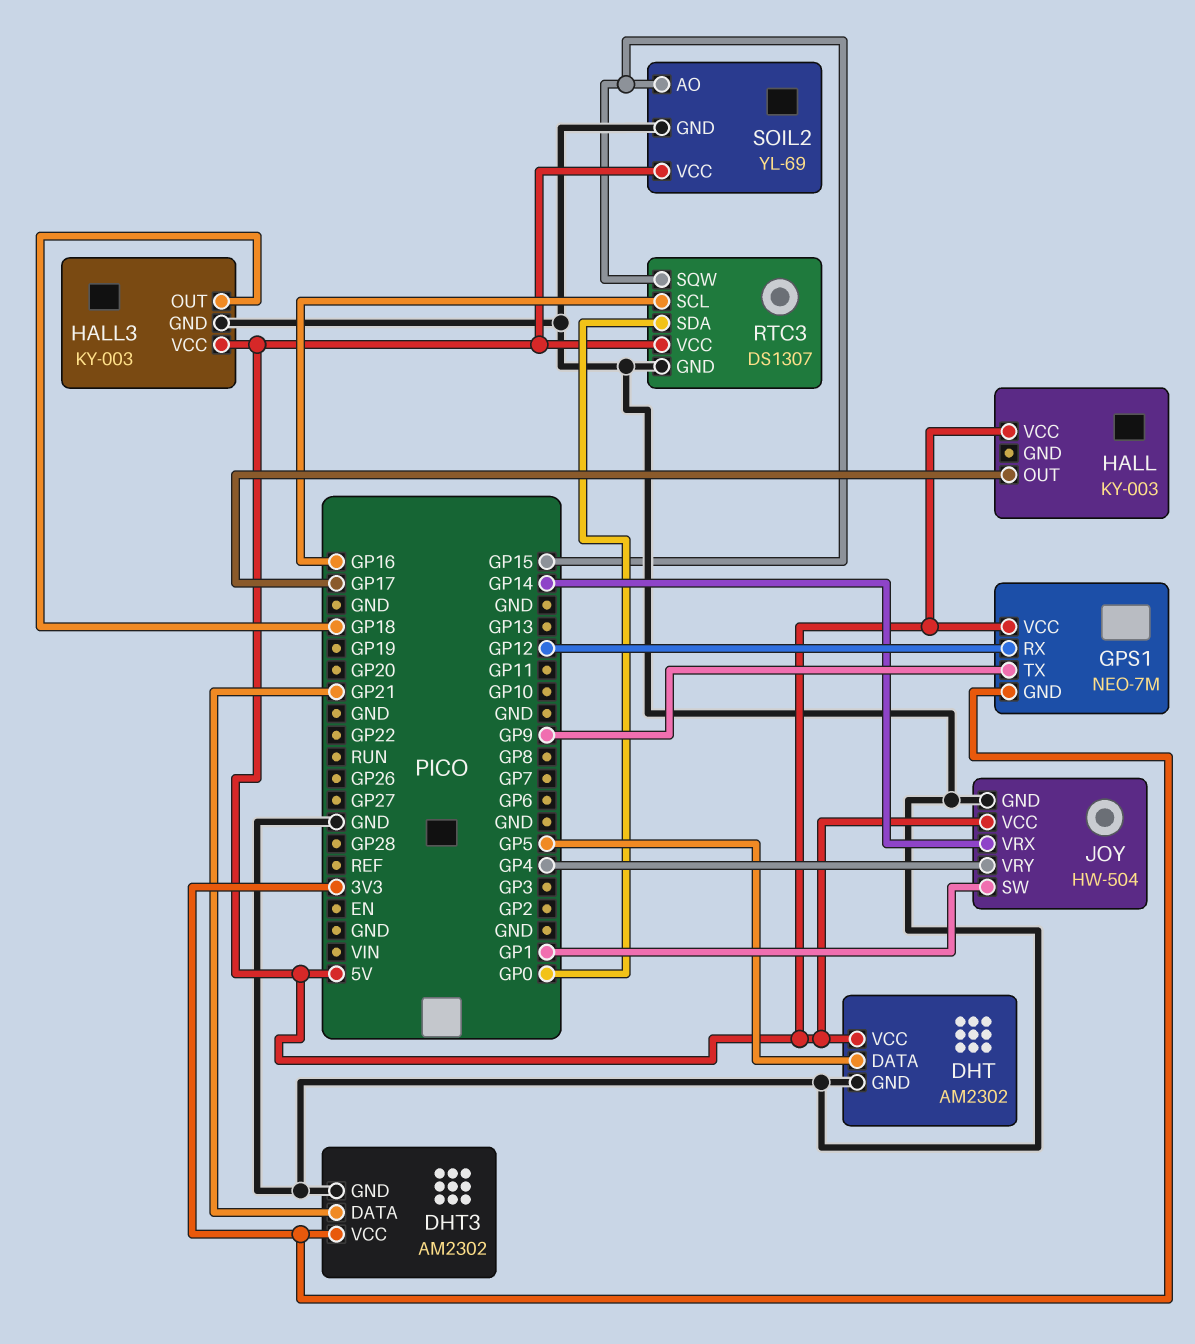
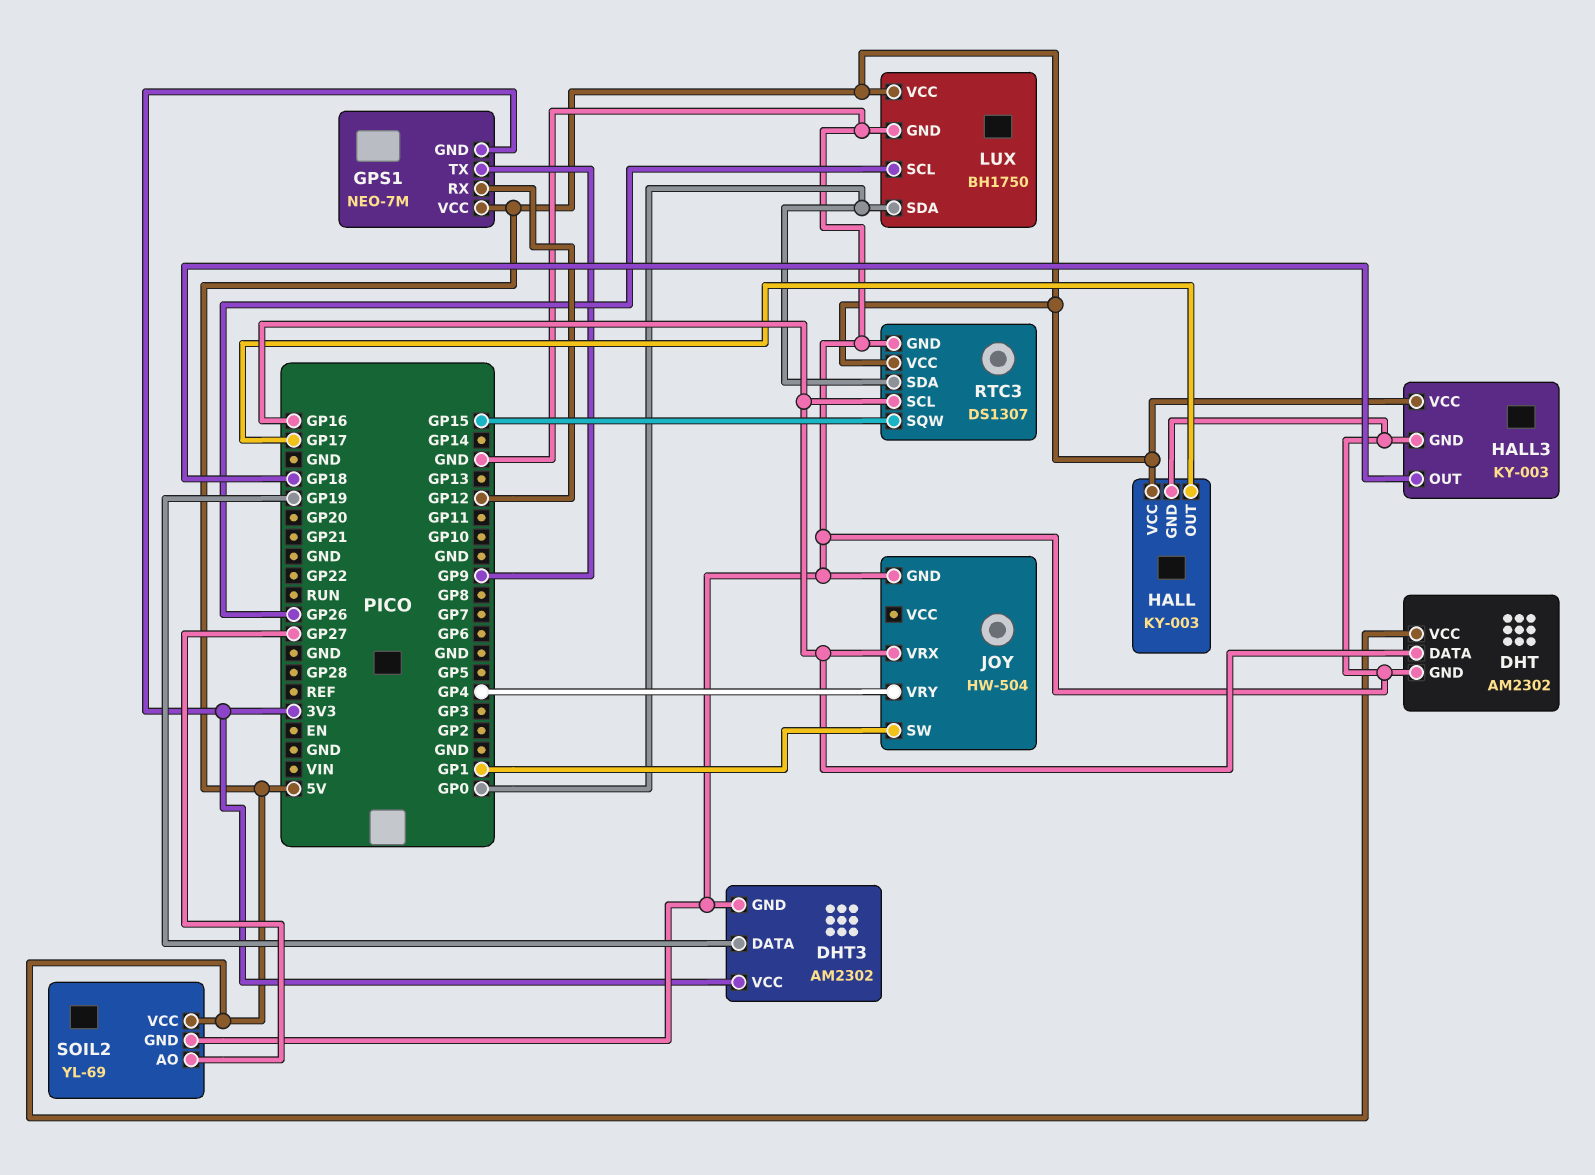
DHT pin DATA: GP5 -> GP16
DHT3 pin DATA: GP21 -> GP19
HALL pin GND: none -> GND
JOY pin VCC: 5V -> none
JOY pin VRX: GP14 -> GP16
LUX: none -> BH1750
LUX pin GND: none -> GND
LUX pin SCL: none -> GP26
LUX pin SDA: none -> GP0
LUX pin VCC: none -> 5V
SOIL2 pin AO: GP15 -> GP27

